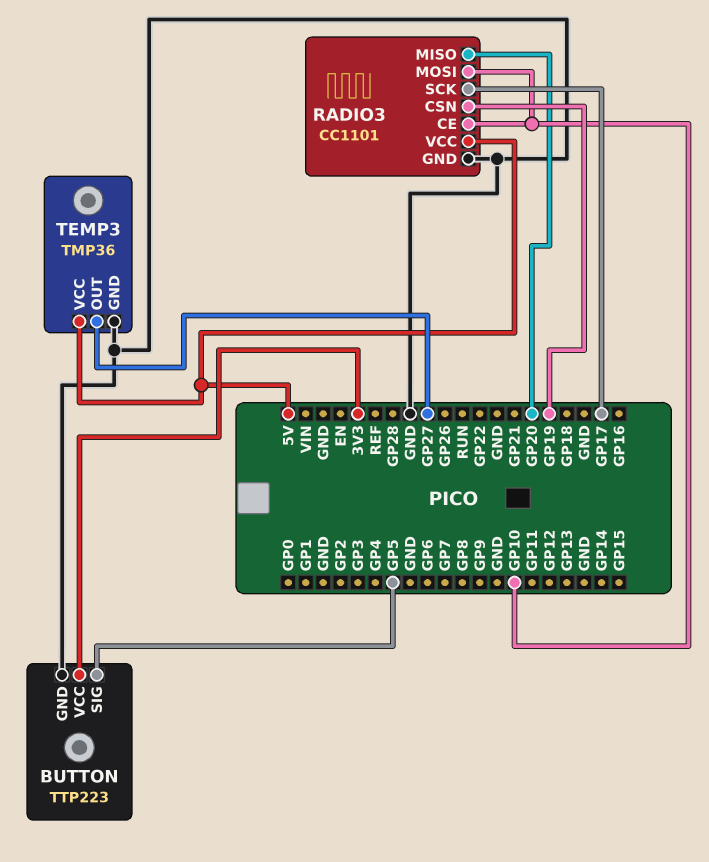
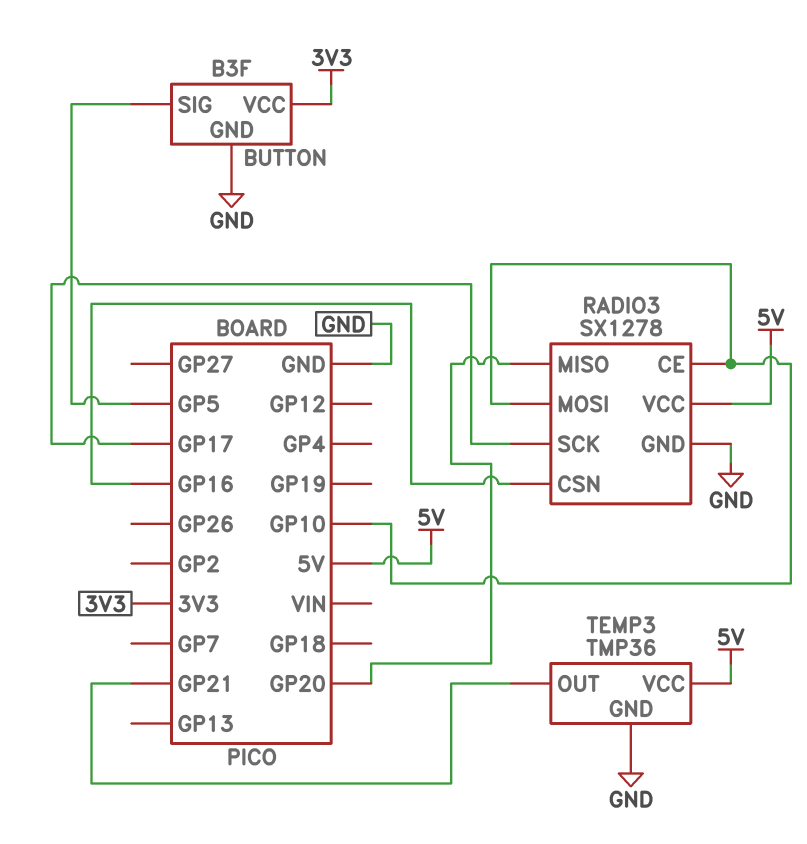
BUTTON: TTP223 -> B3F
RADIO3: CC1101 -> SX1278
RADIO3 pin CSN: GP19 -> GP16
TEMP3 pin OUT: GP27 -> GP21

